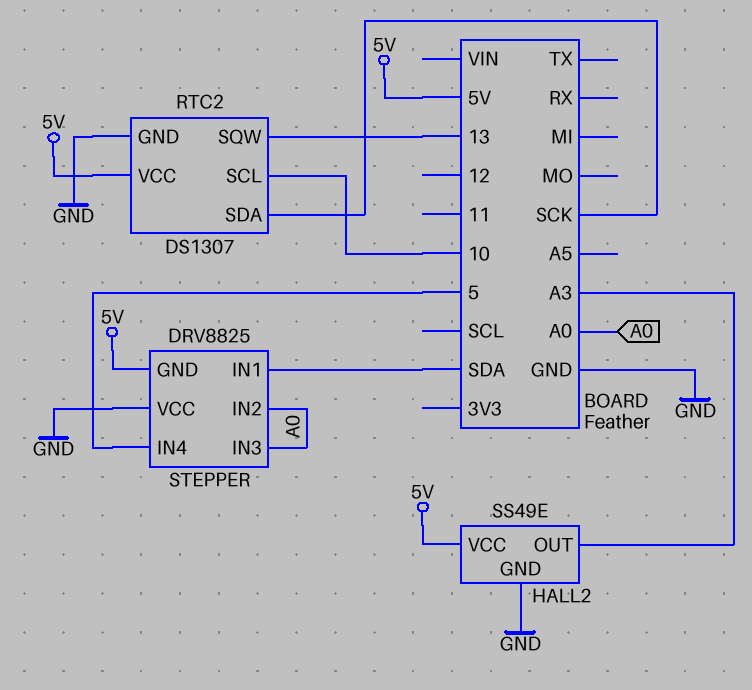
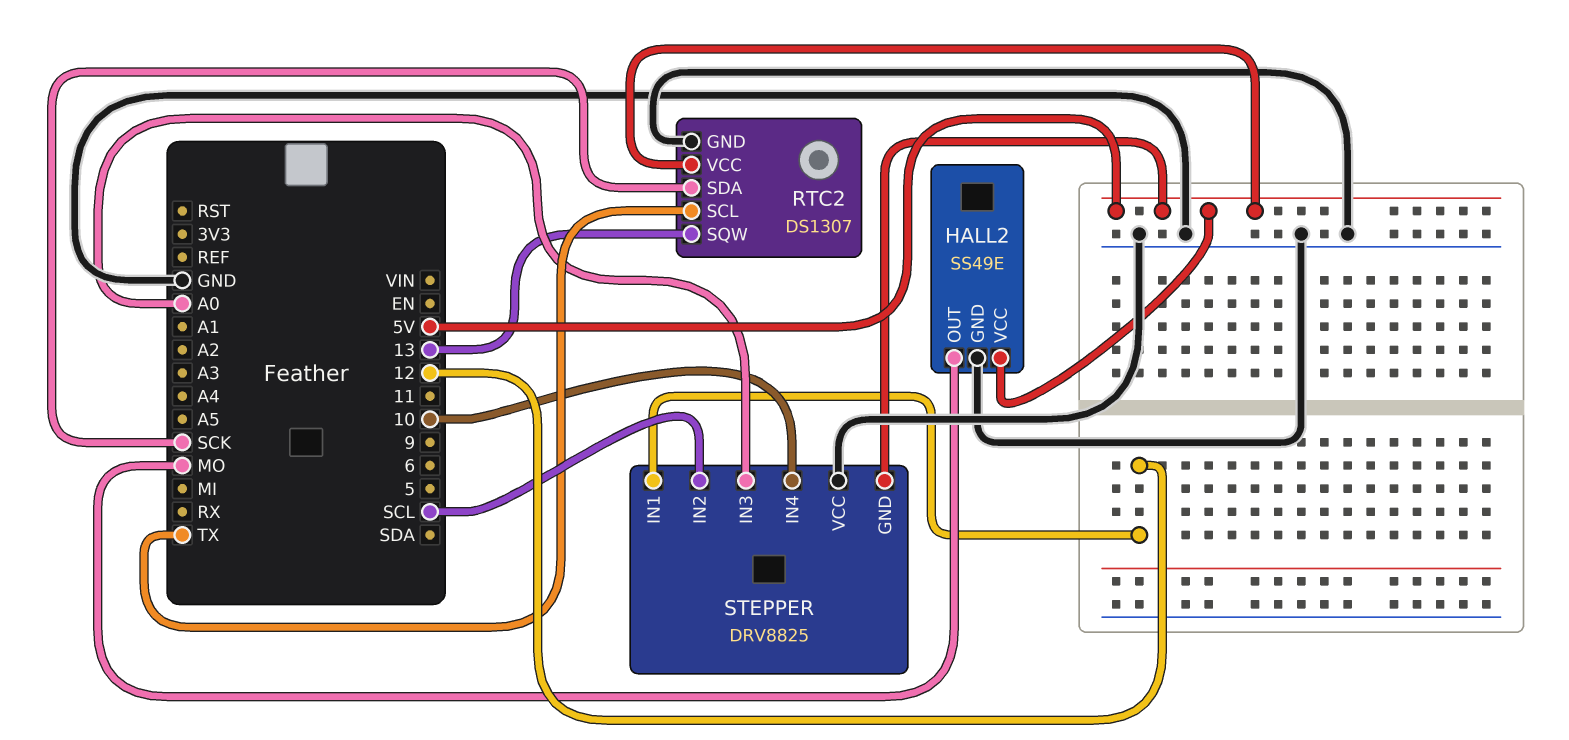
HALL2 pin OUT: A3 -> MO
RTC2 pin SCL: 10 -> TX
STEPPER pin IN1: SDA -> 12
STEPPER pin IN2: A0 -> SCL
STEPPER pin IN4: 5 -> 10

